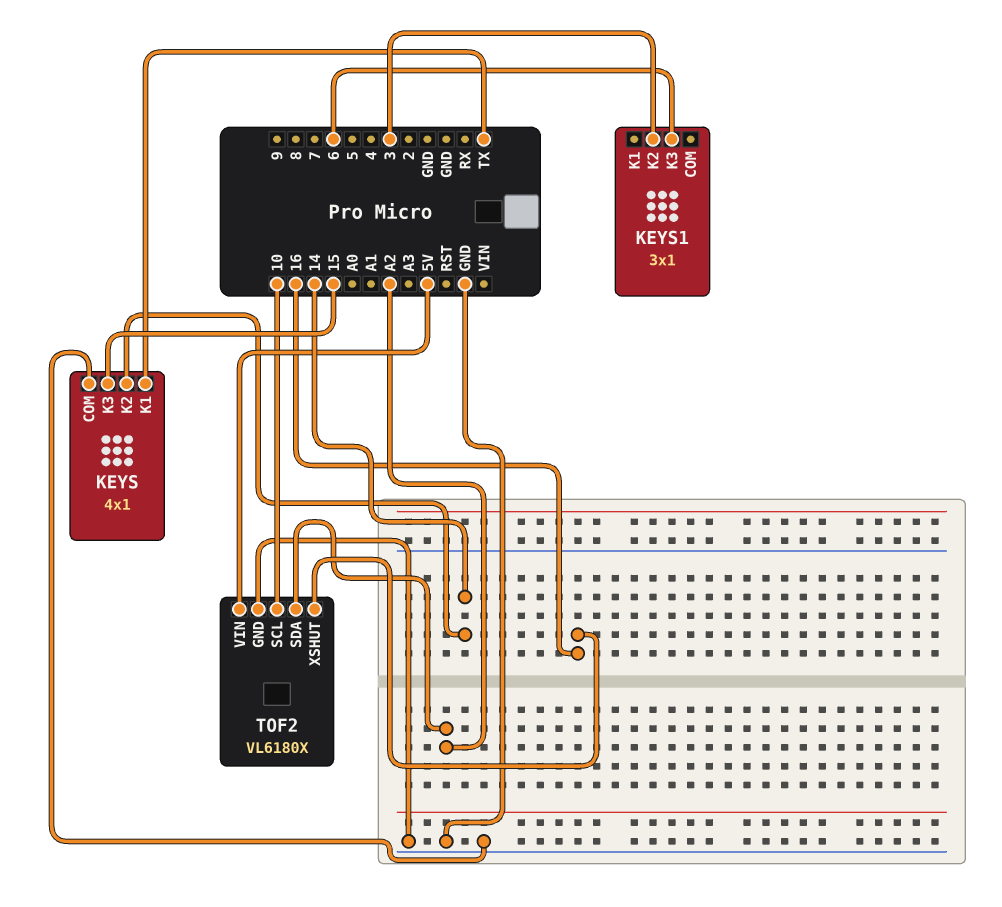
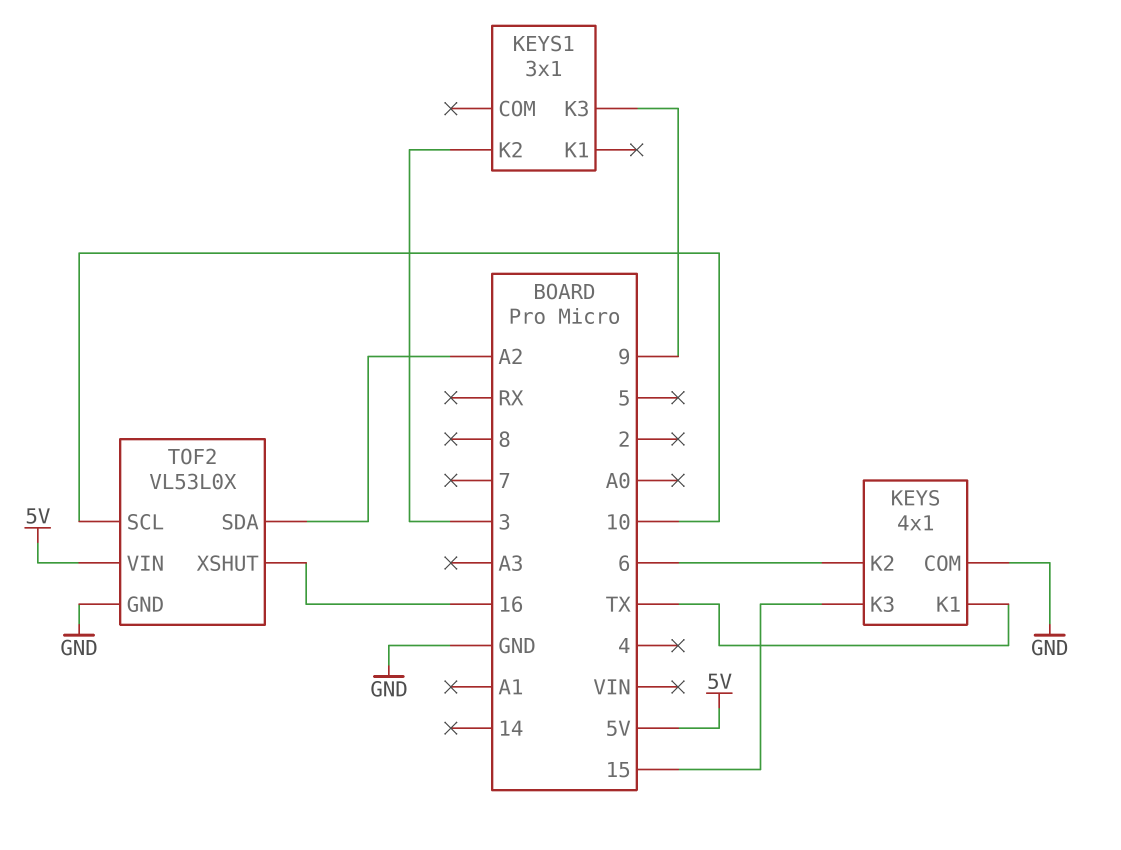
KEYS pin K2: 14 -> 6
KEYS1 pin K3: 6 -> 9
TOF2: VL6180X -> VL53L0X

